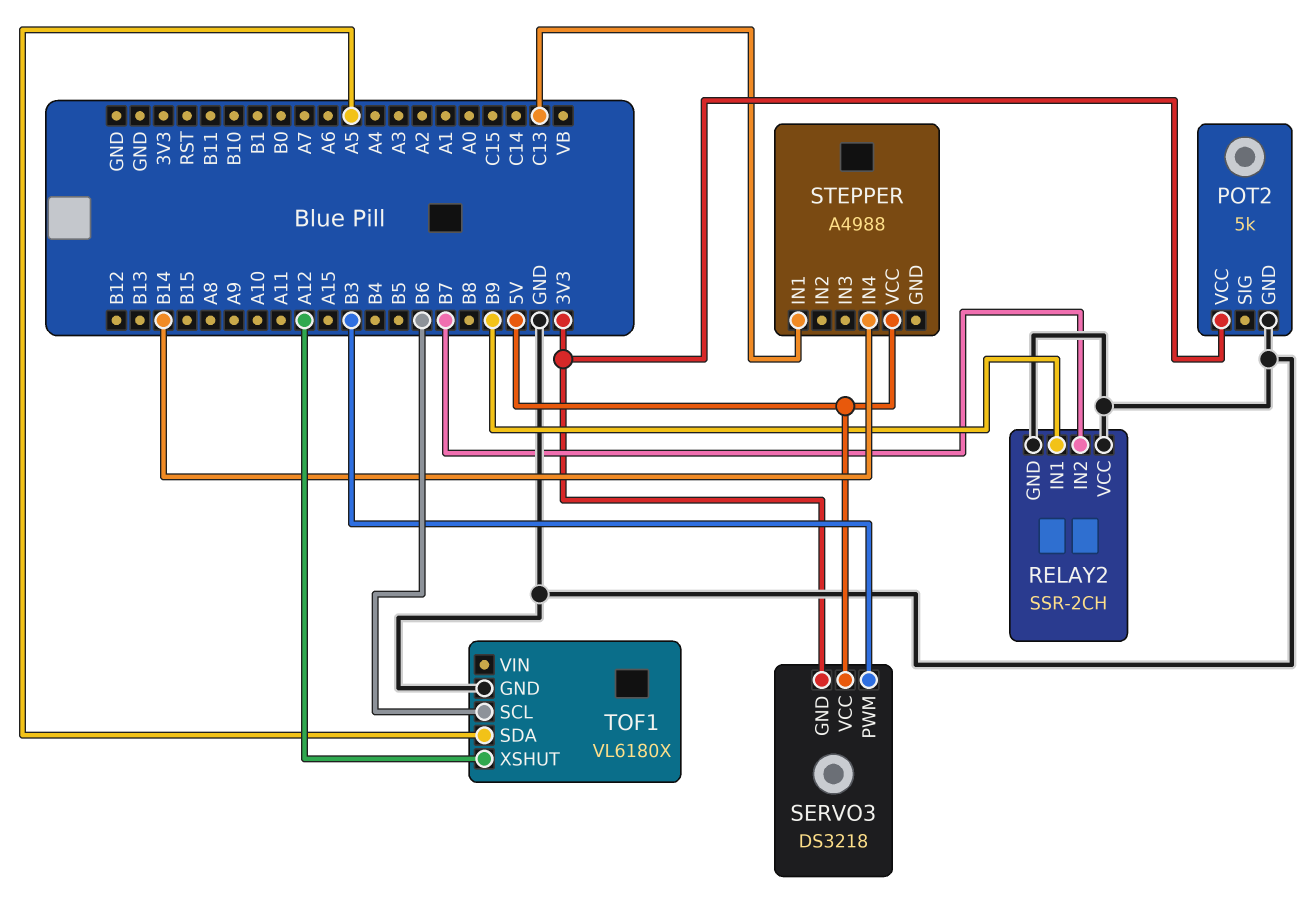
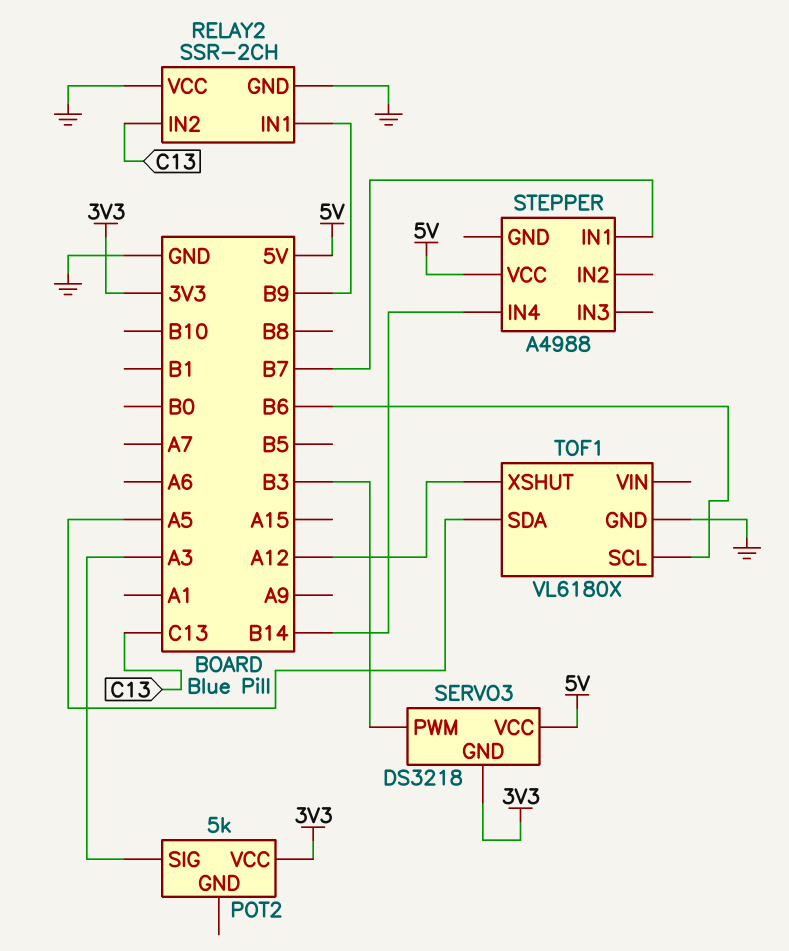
POT2 pin GND: GND -> none
POT2 pin SIG: none -> A3
RELAY2 pin IN2: B7 -> C13
STEPPER pin IN1: C13 -> B7

